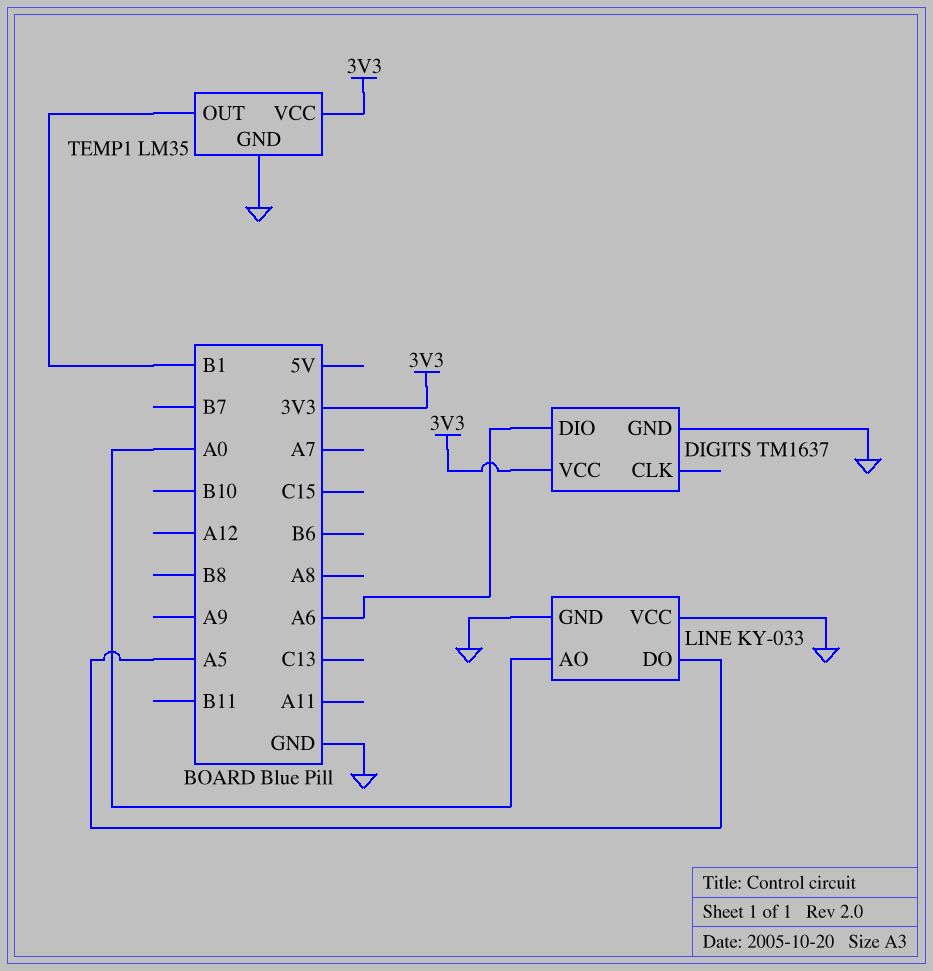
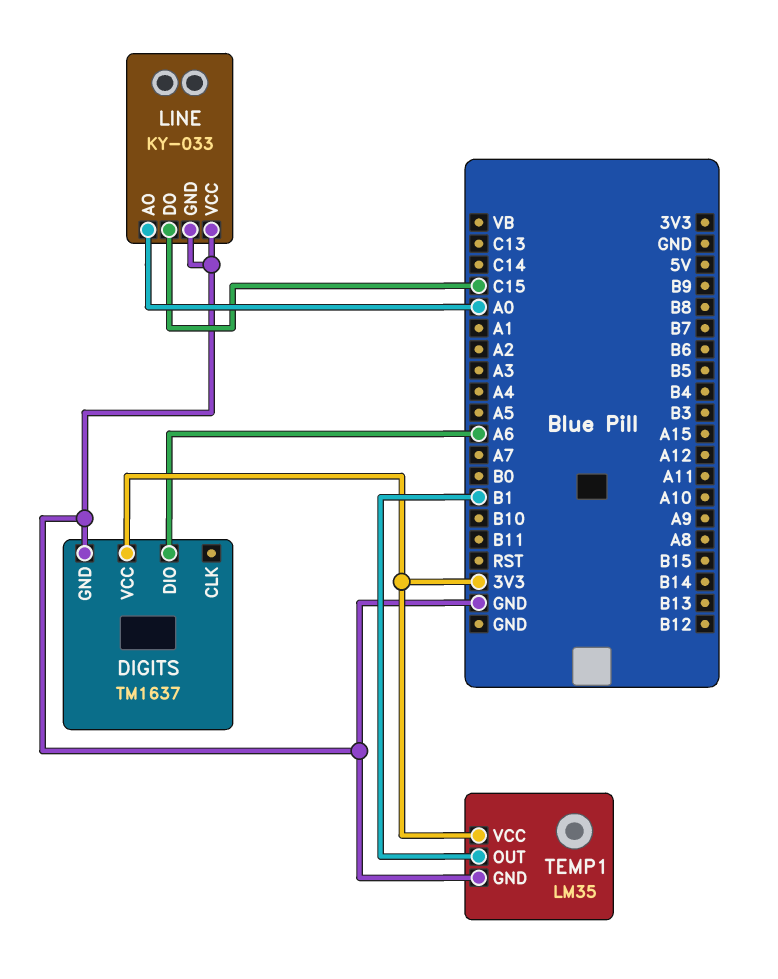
LINE pin DO: A5 -> C15

